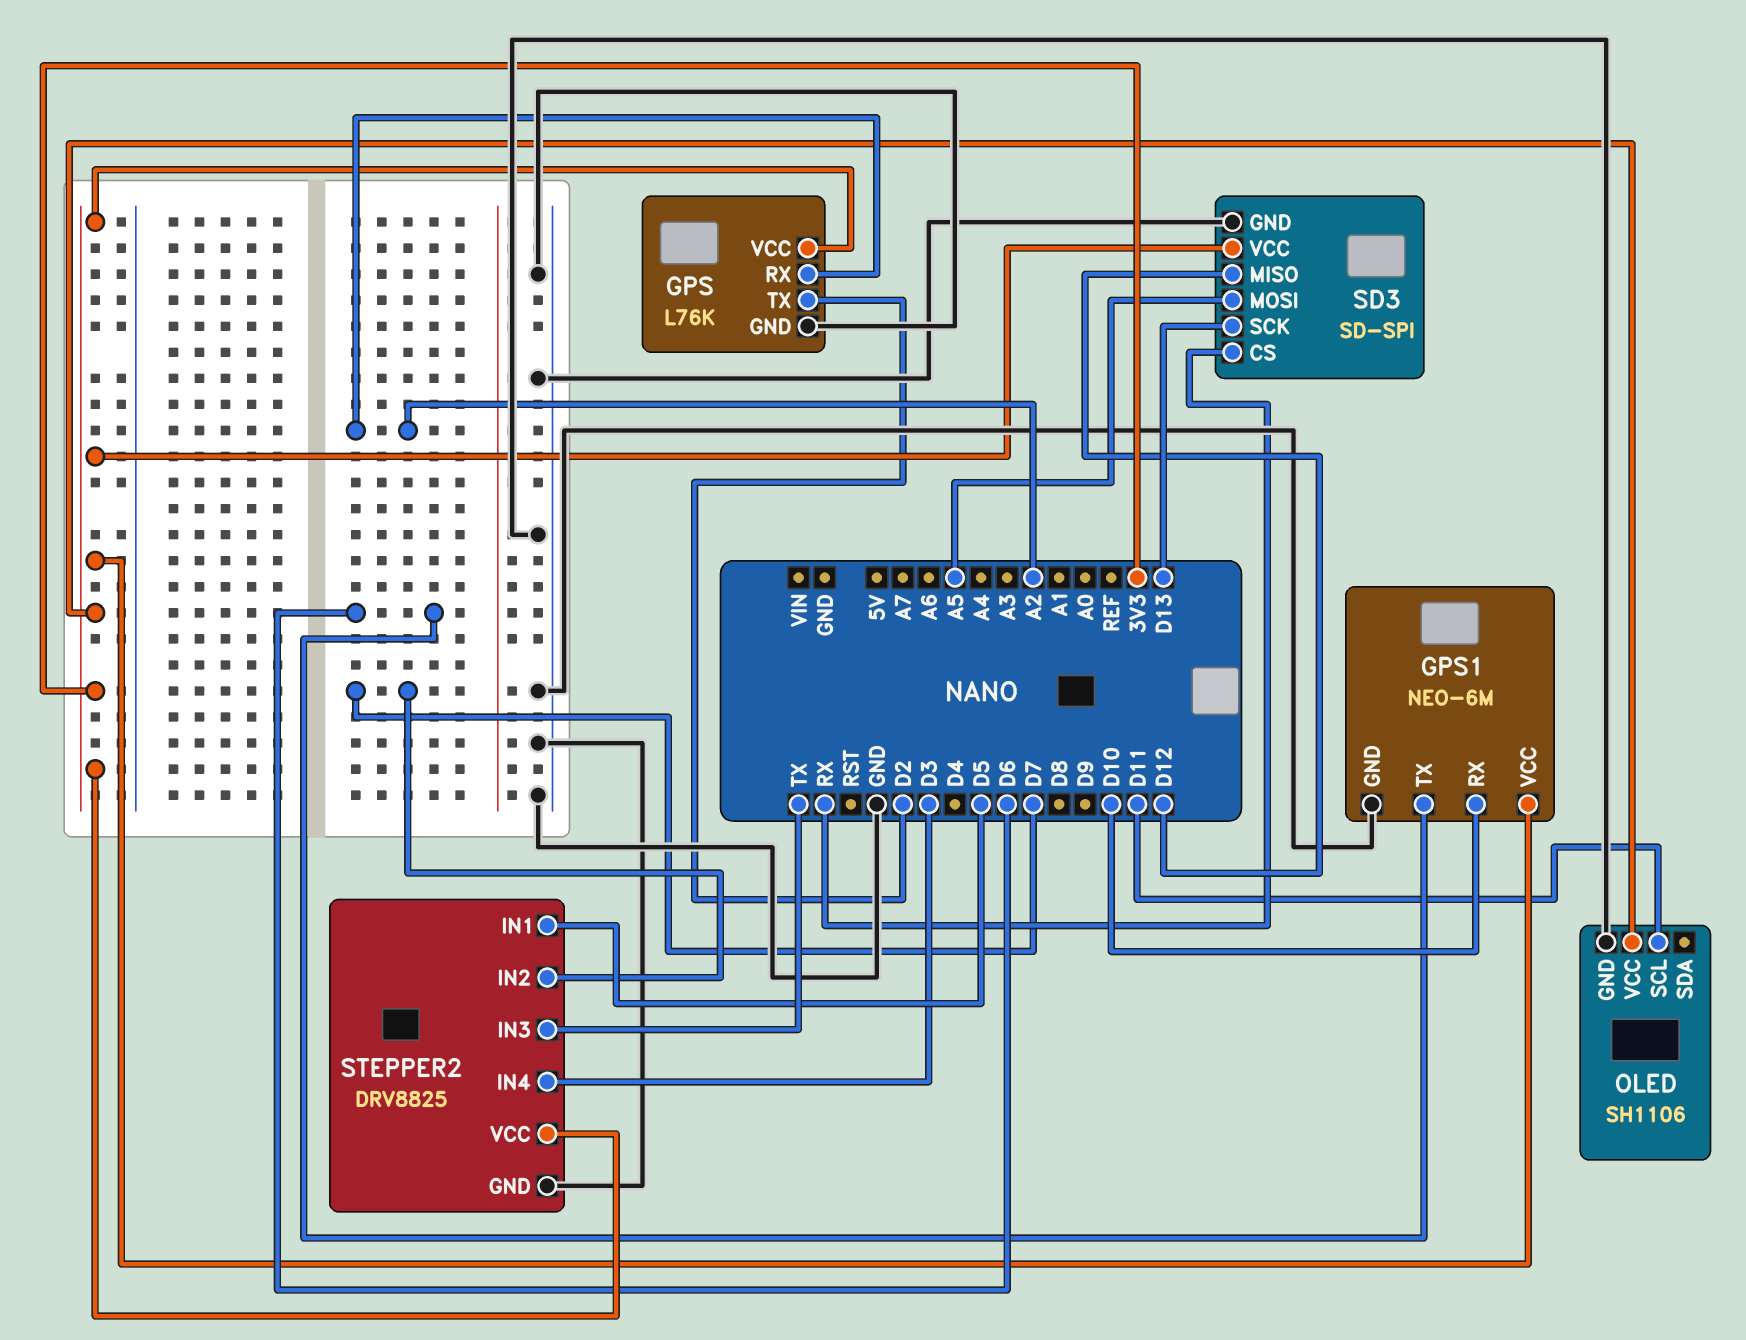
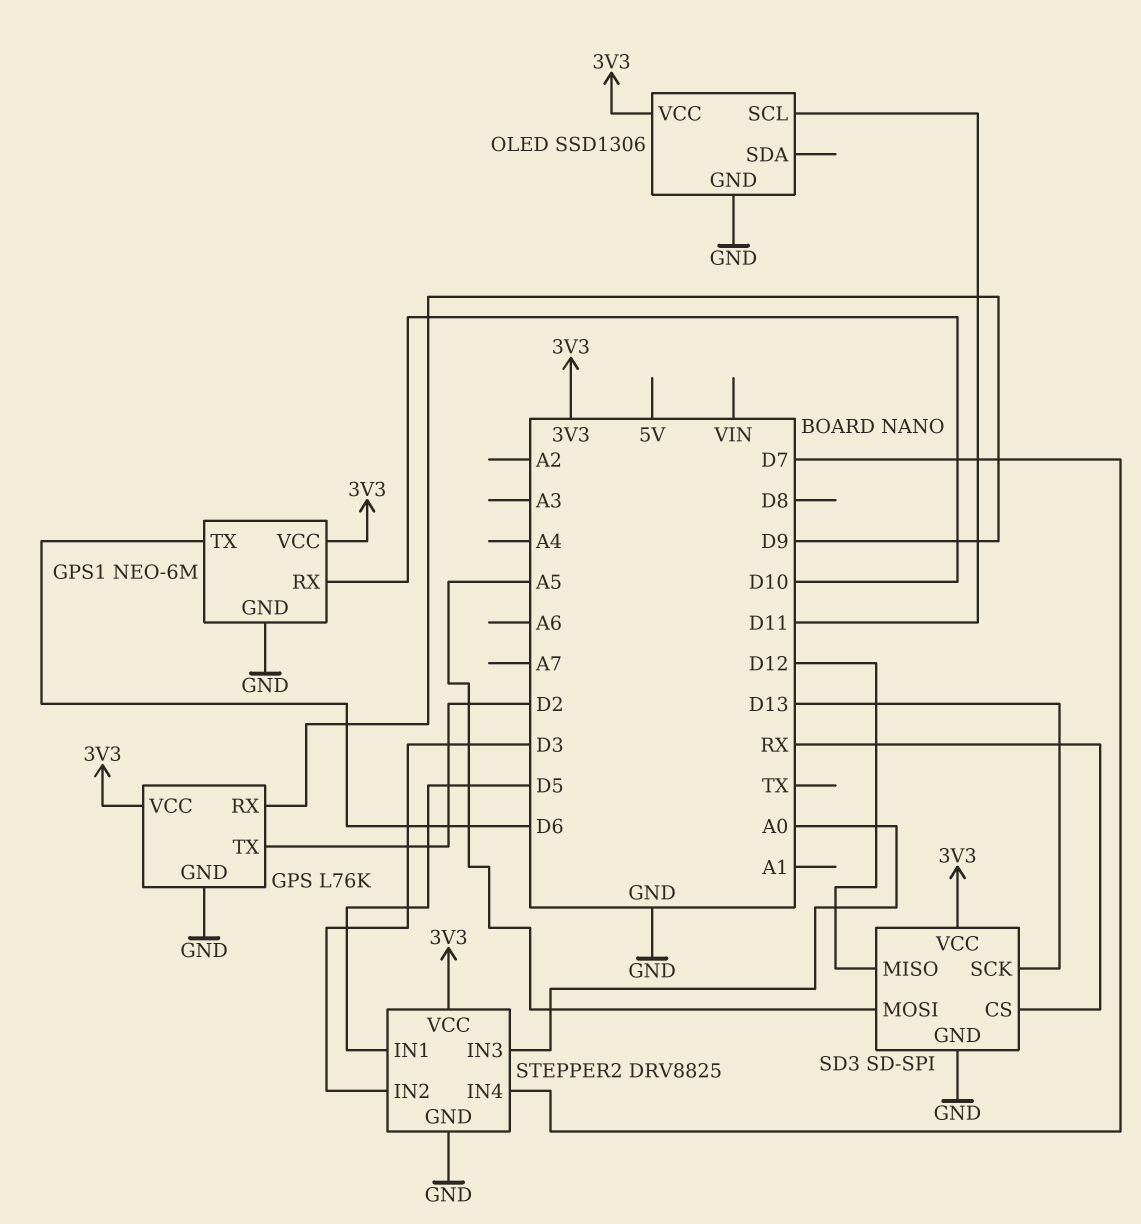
GPS pin RX: A2 -> D9
OLED: SH1106 -> SSD1306
STEPPER2 pin IN2: D7 -> D3
STEPPER2 pin IN3: TX -> A0
STEPPER2 pin IN4: D3 -> D7

